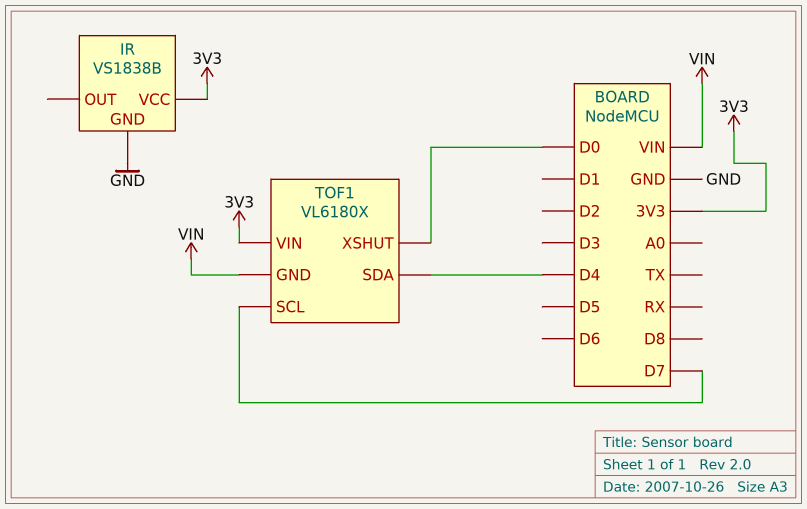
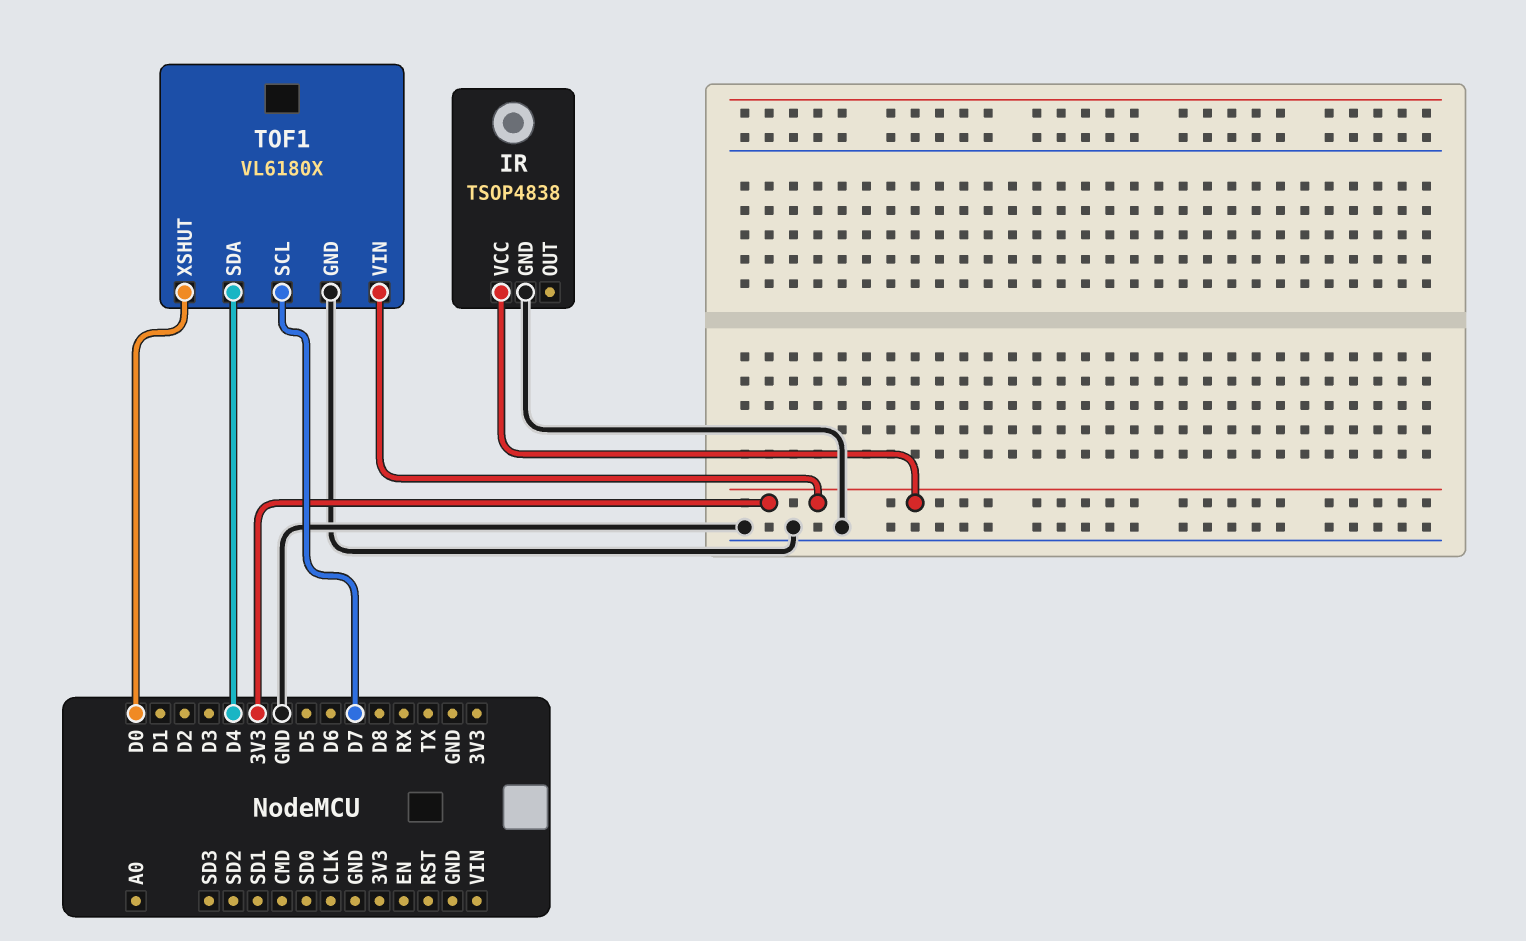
IR: VS1838B -> TSOP4838
TOF1 pin GND: VIN -> GND

